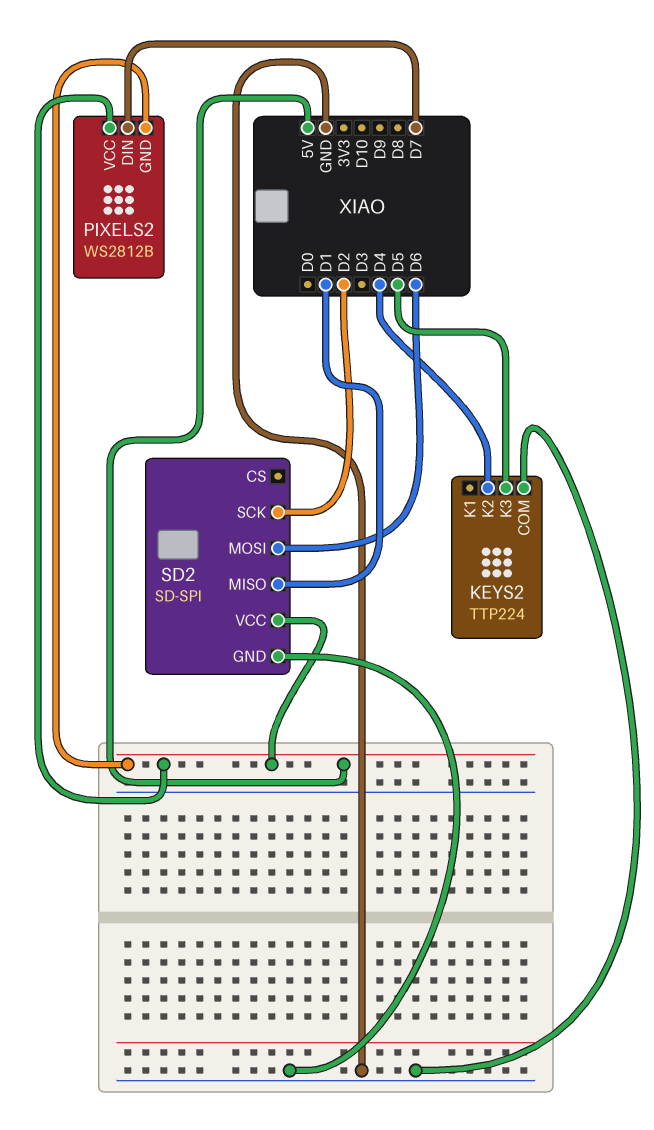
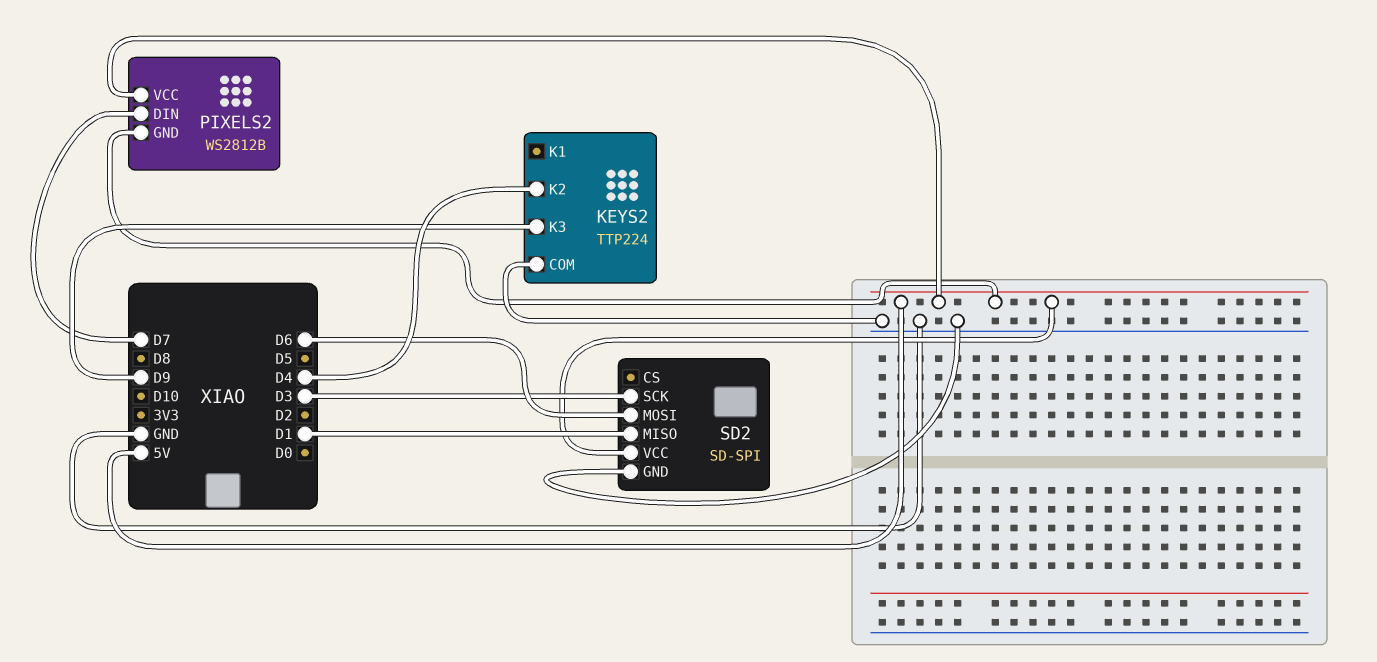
KEYS2 pin K3: D5 -> D9
SD2 pin SCK: D2 -> D3

